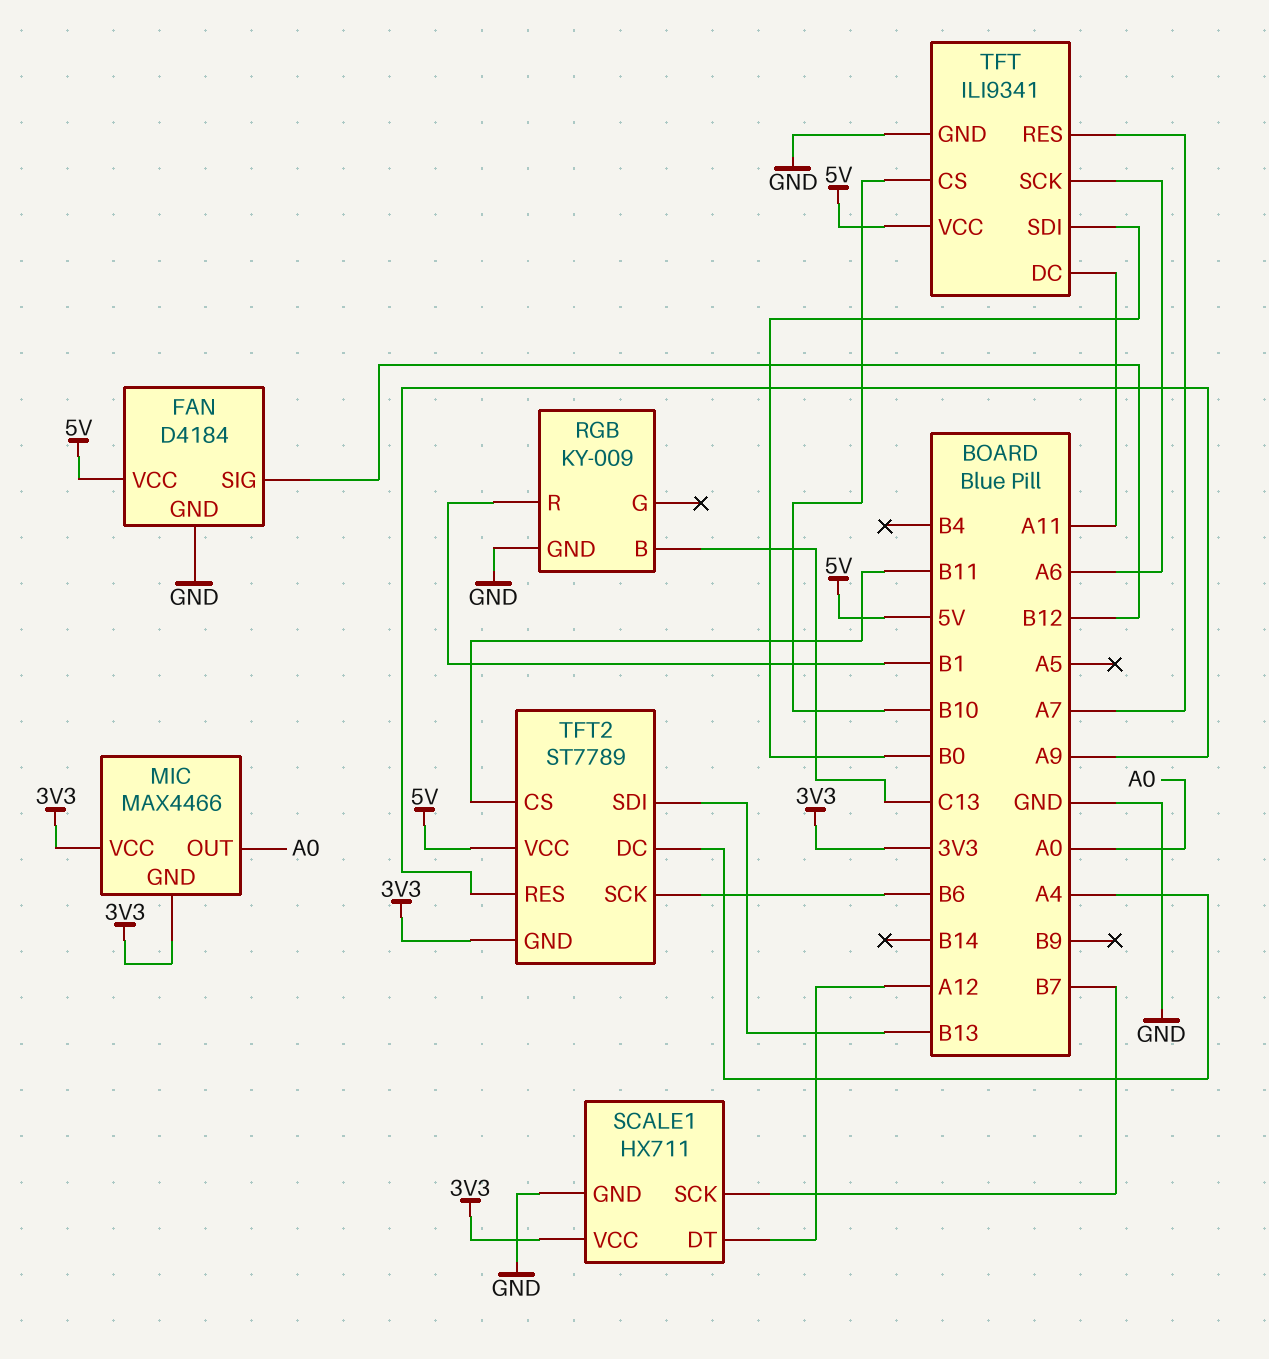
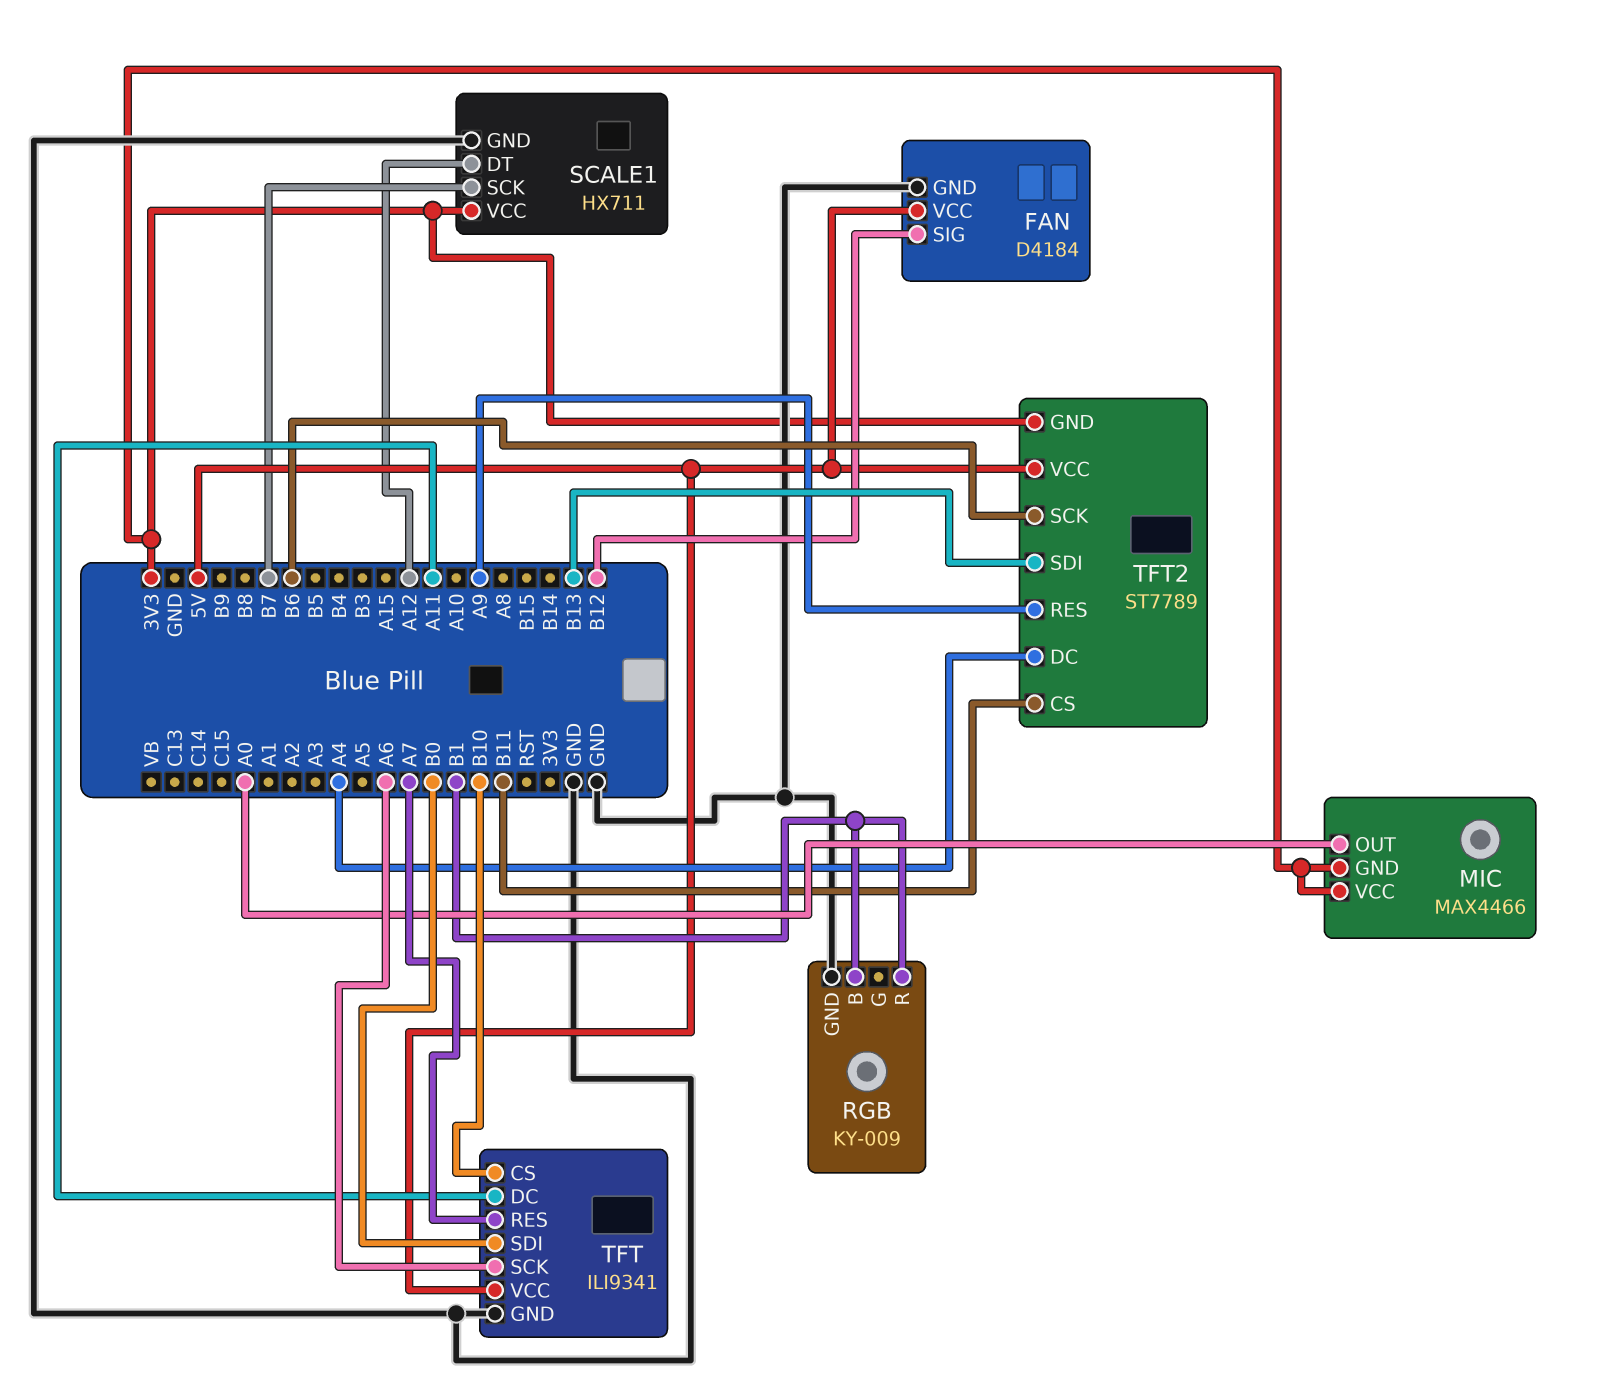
RGB pin B: C13 -> B1

